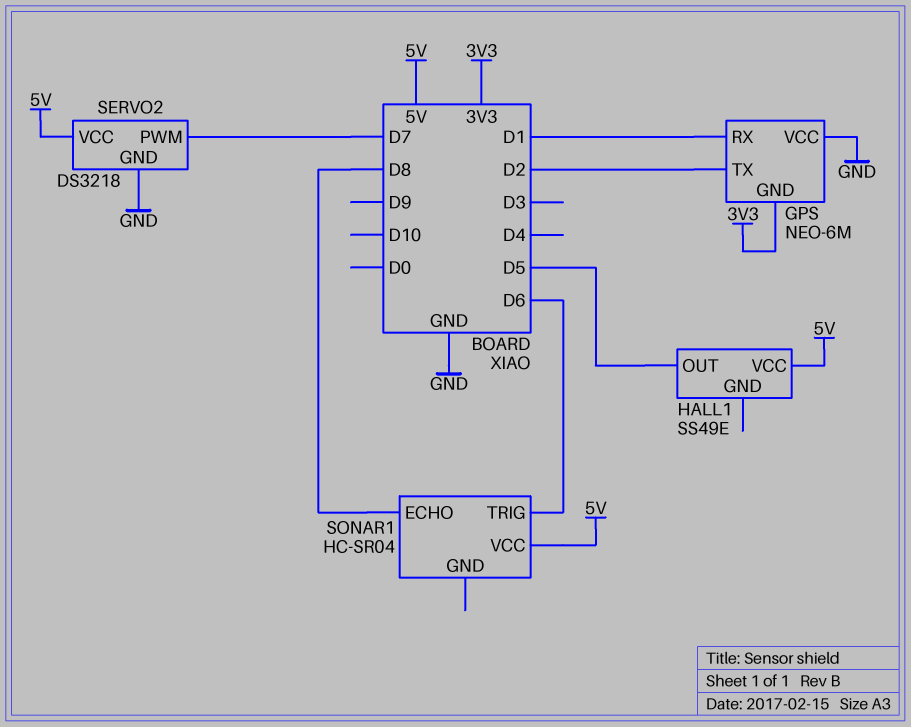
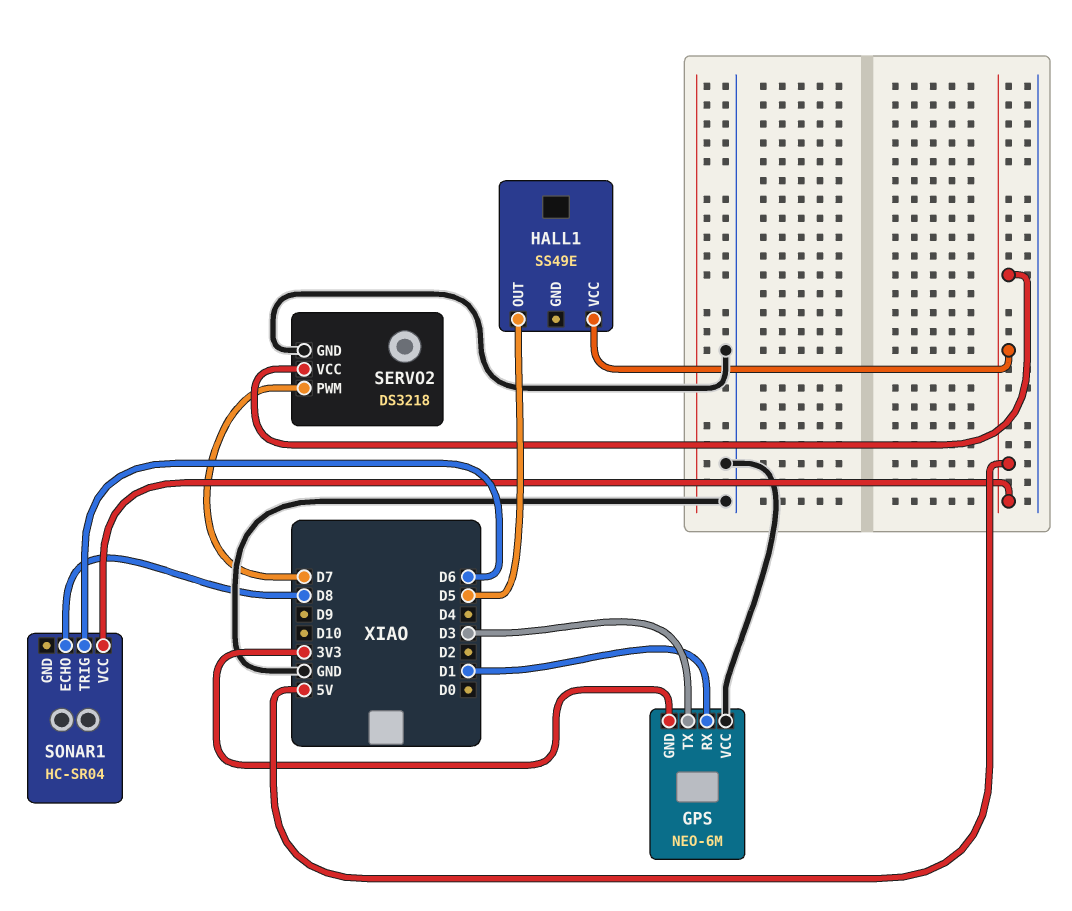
GPS pin TX: D2 -> D3

